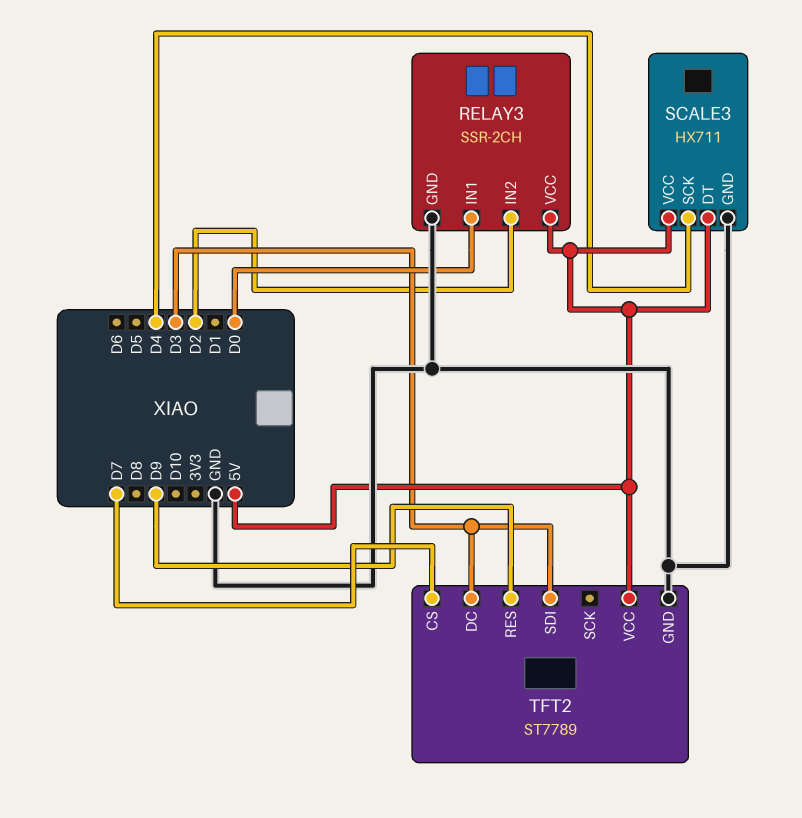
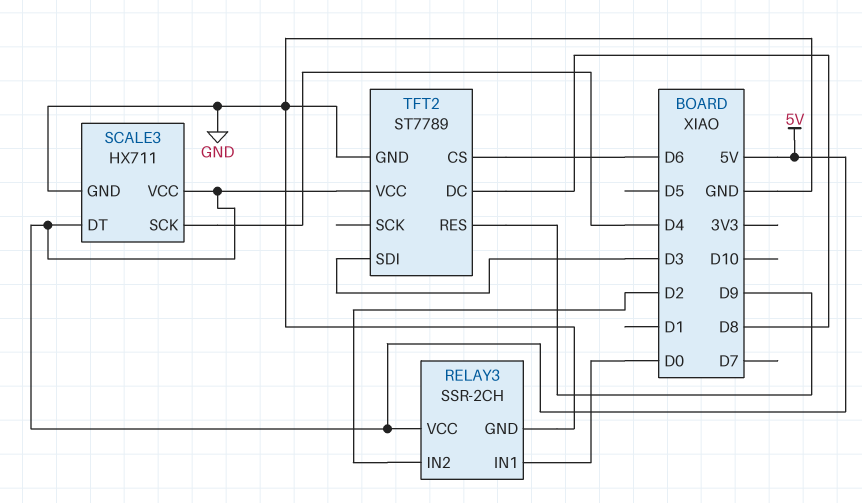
TFT2 pin CS: D7 -> D6
TFT2 pin DC: D3 -> D8

